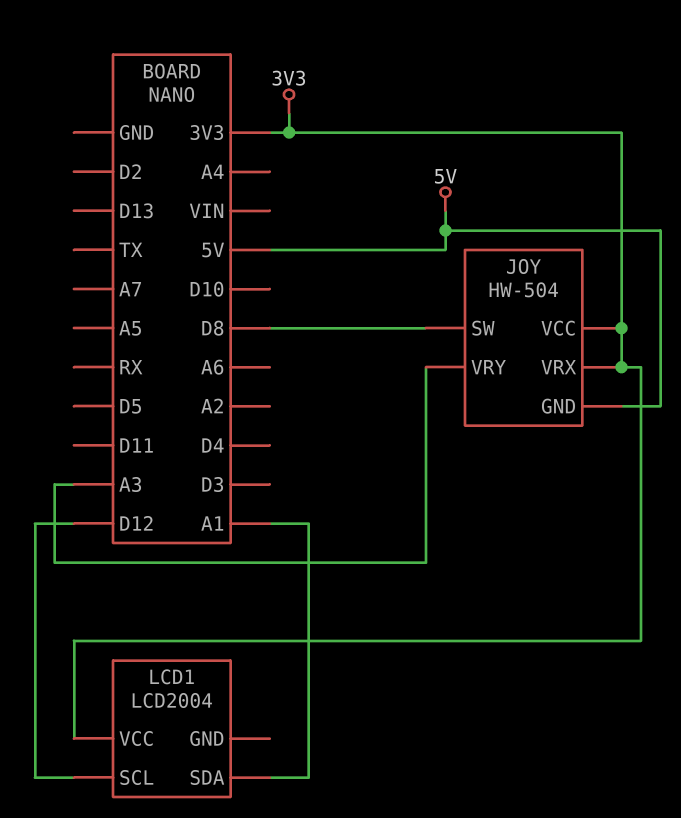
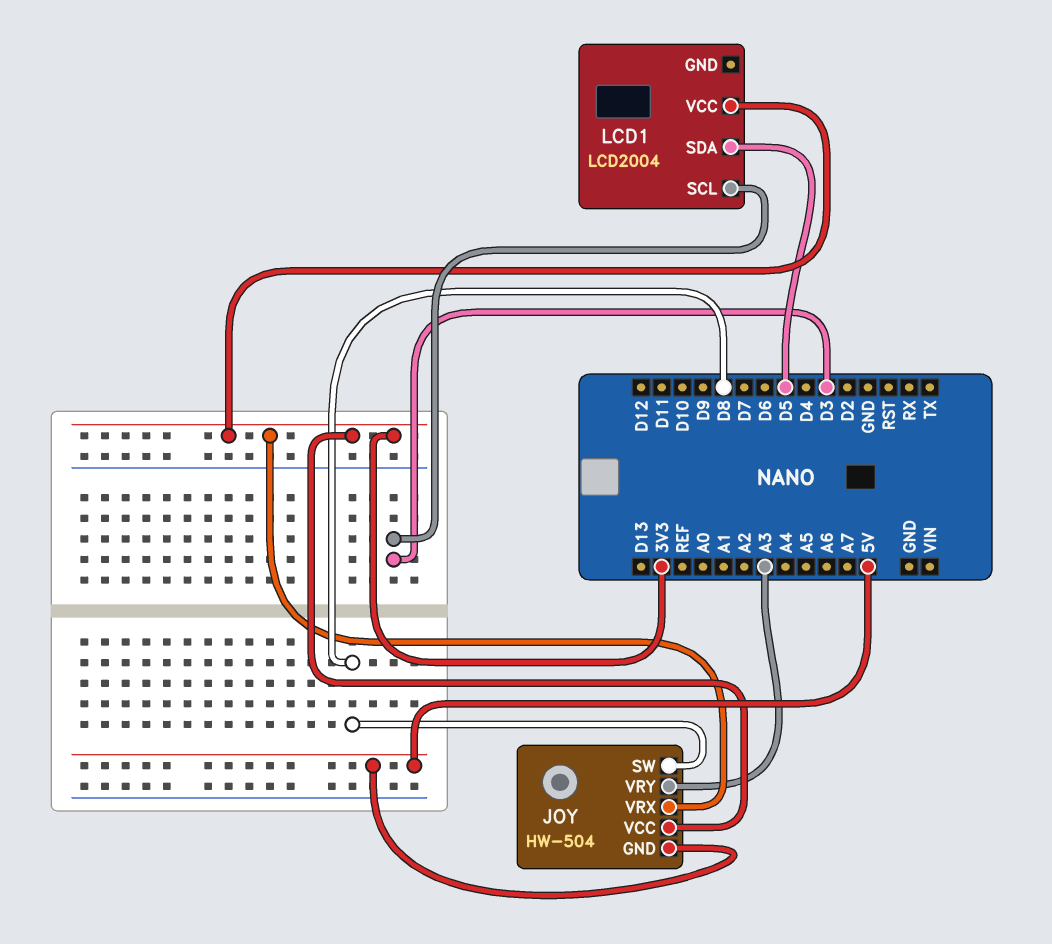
LCD1 pin SCL: D12 -> D3
LCD1 pin SDA: A1 -> D5

